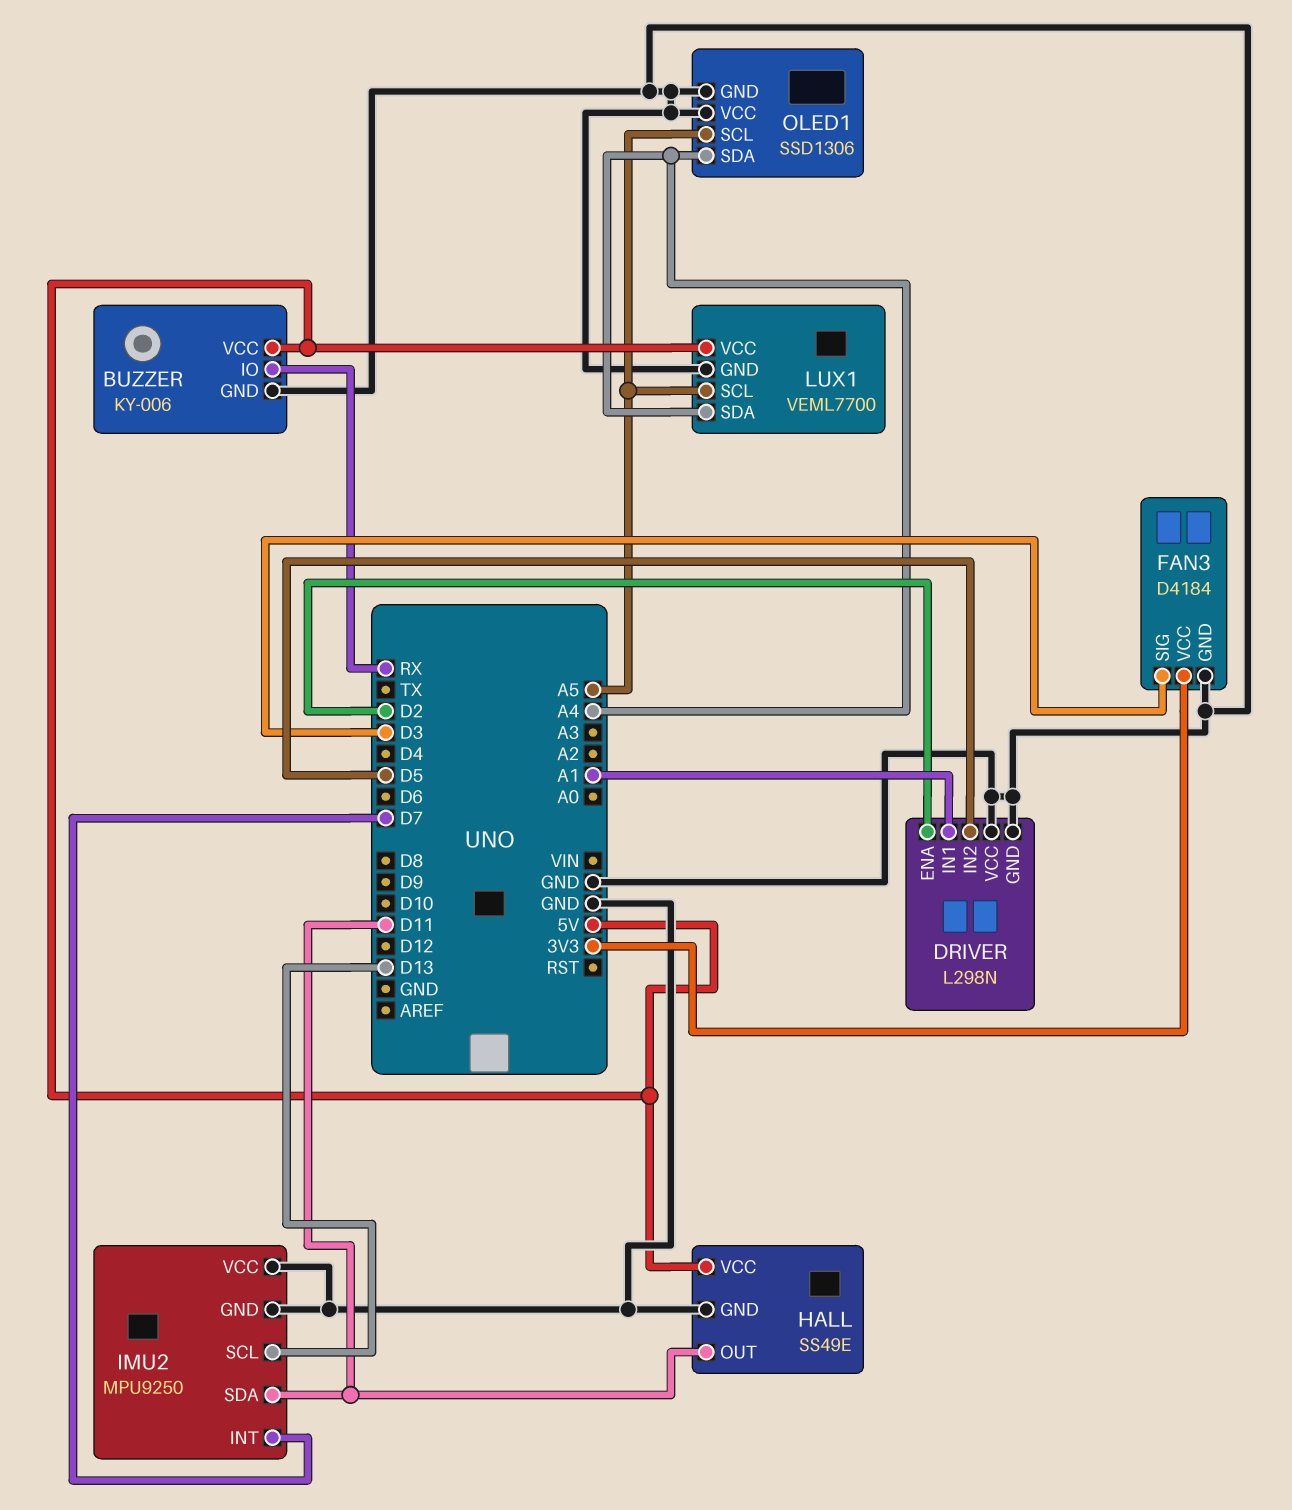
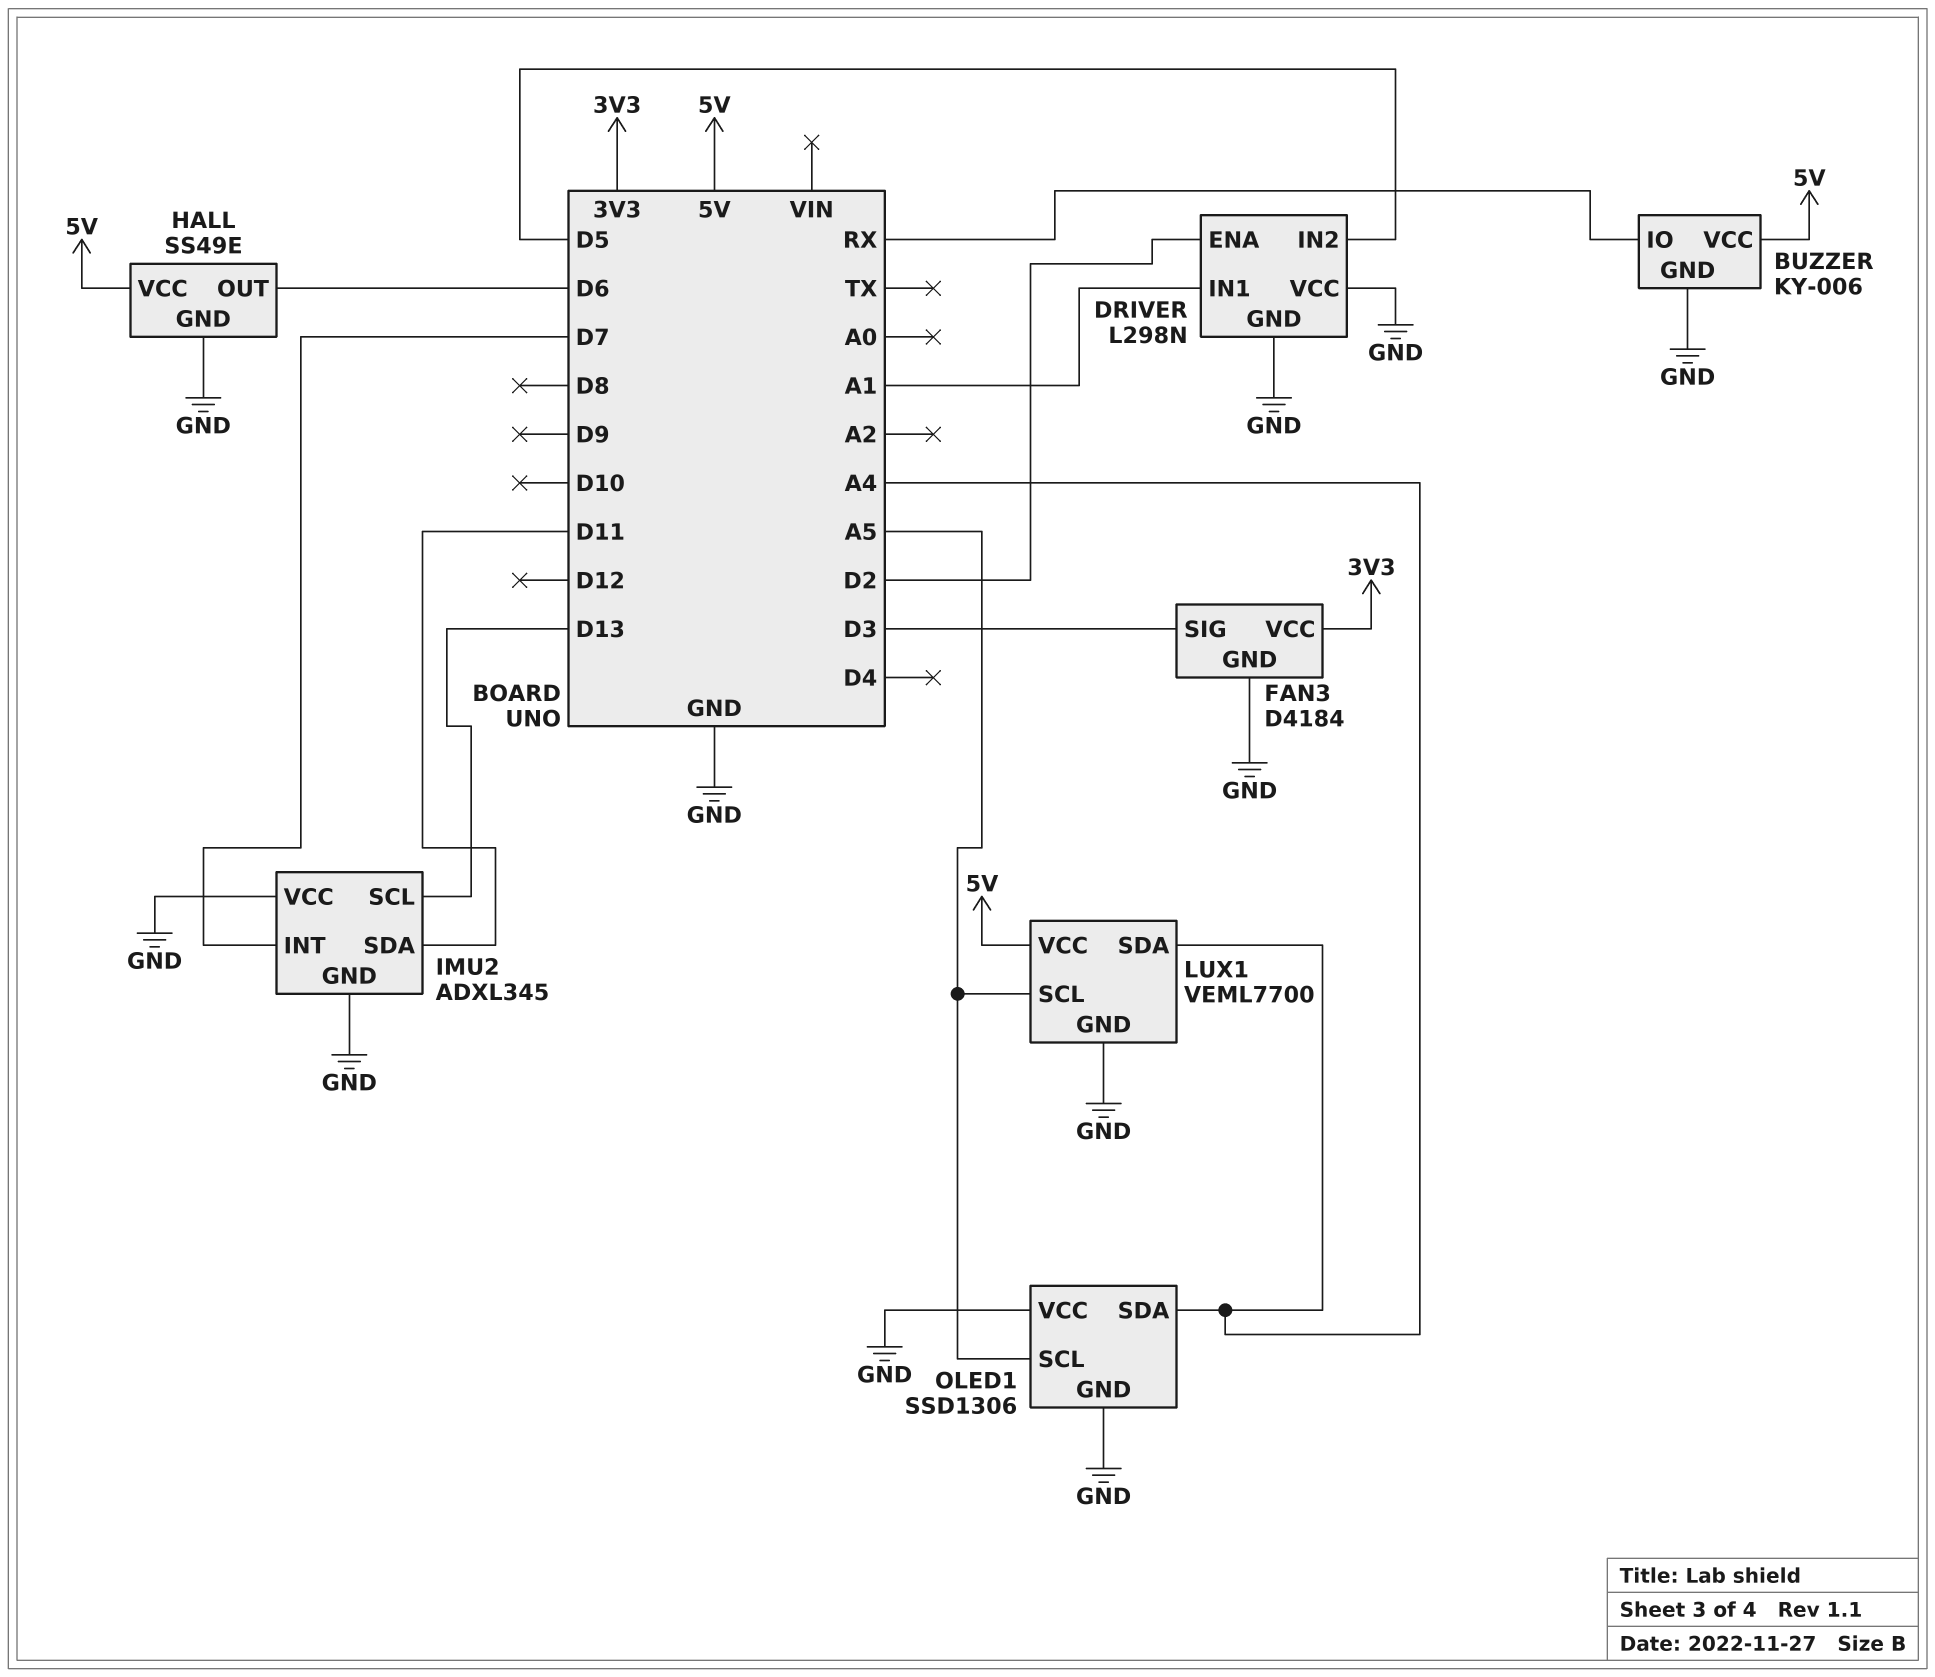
HALL pin OUT: D11 -> D6
IMU2: MPU9250 -> ADXL345

